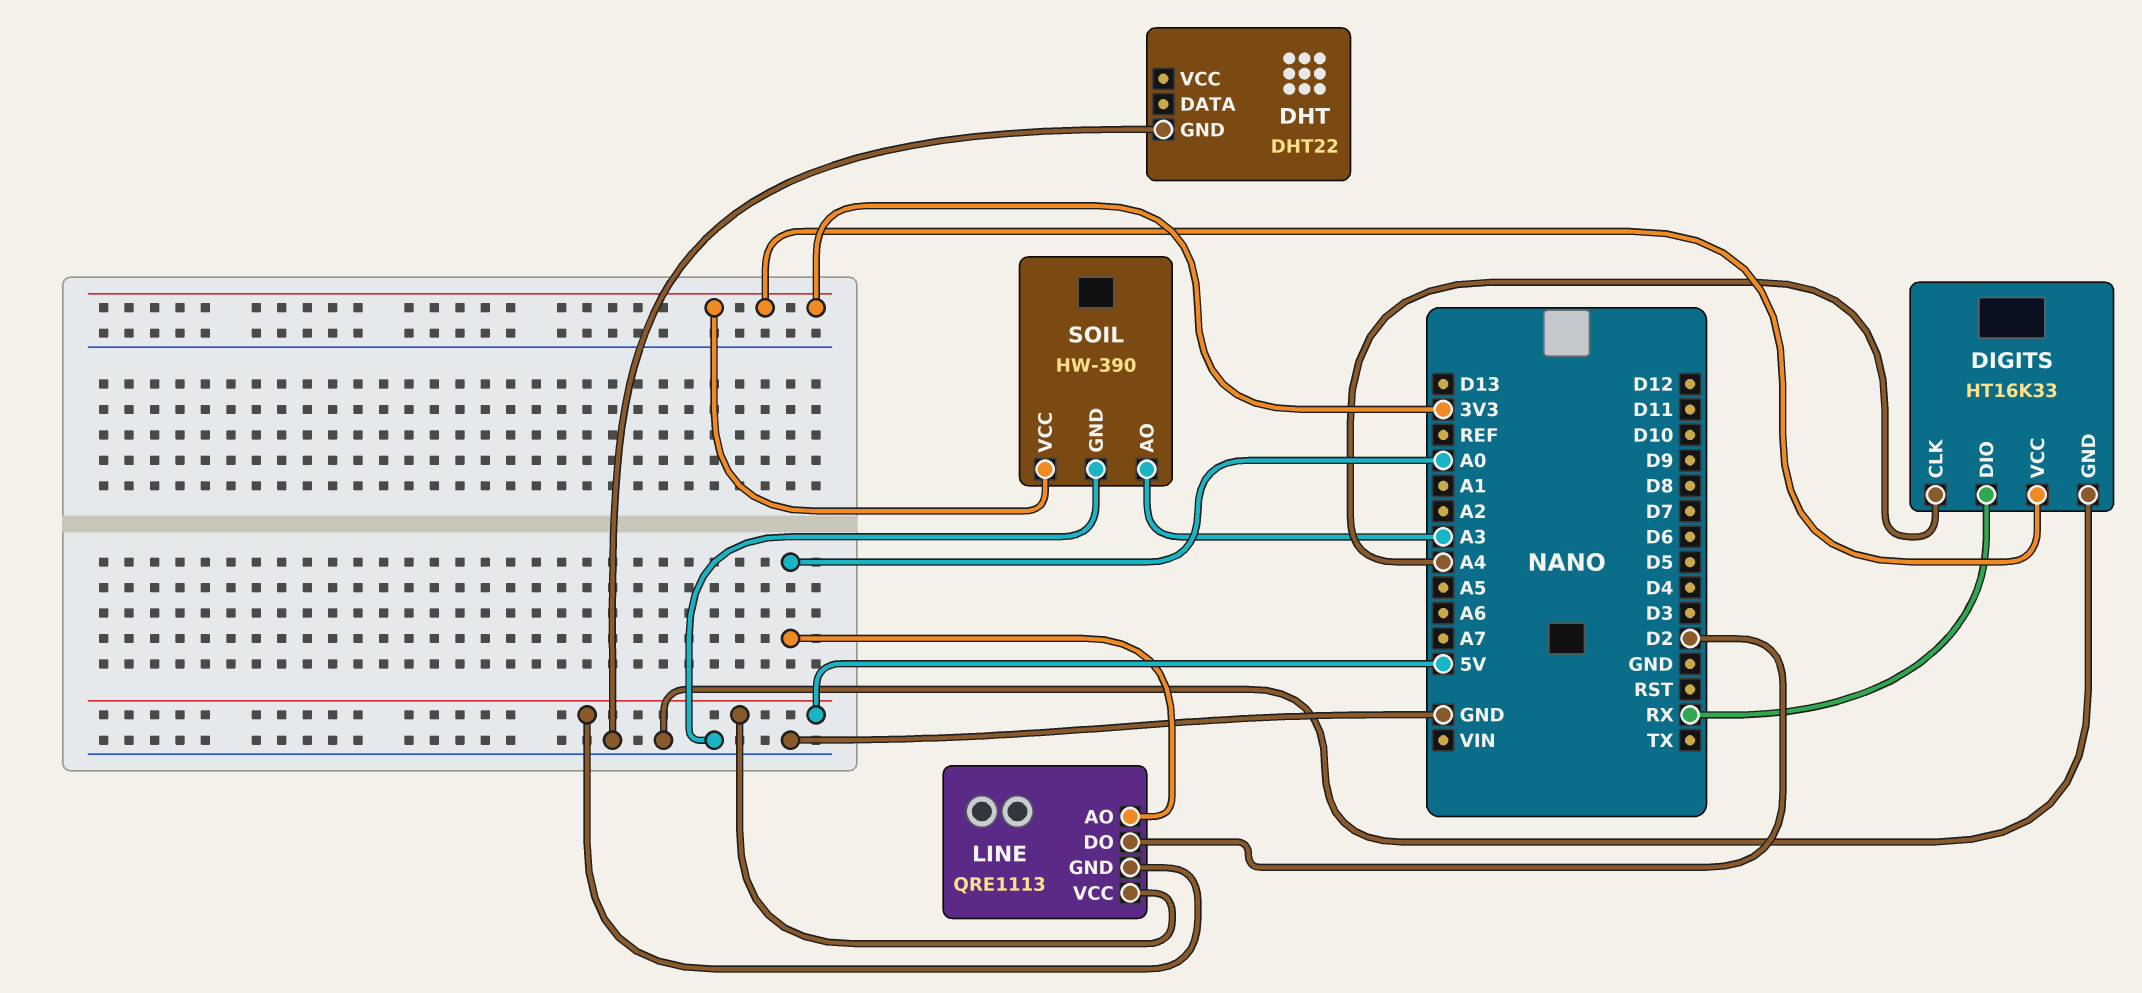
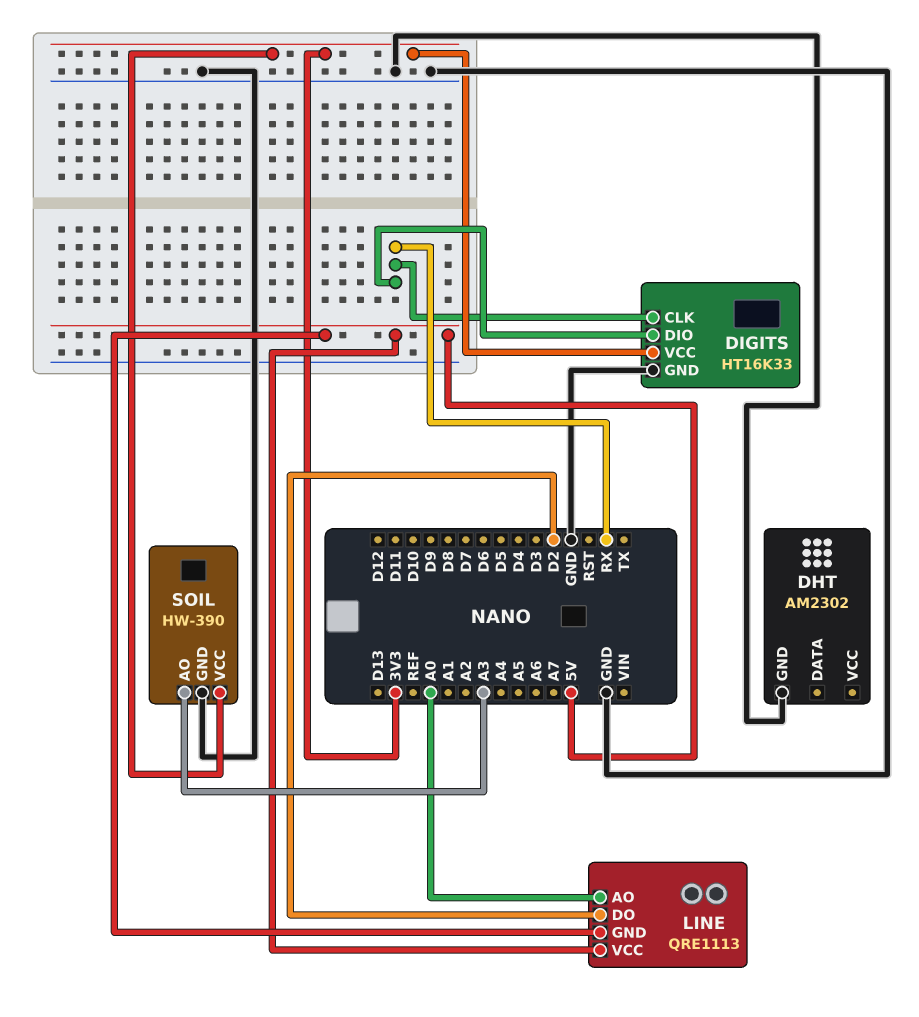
DHT: DHT22 -> AM2302
DIGITS pin CLK: A4 -> RX

